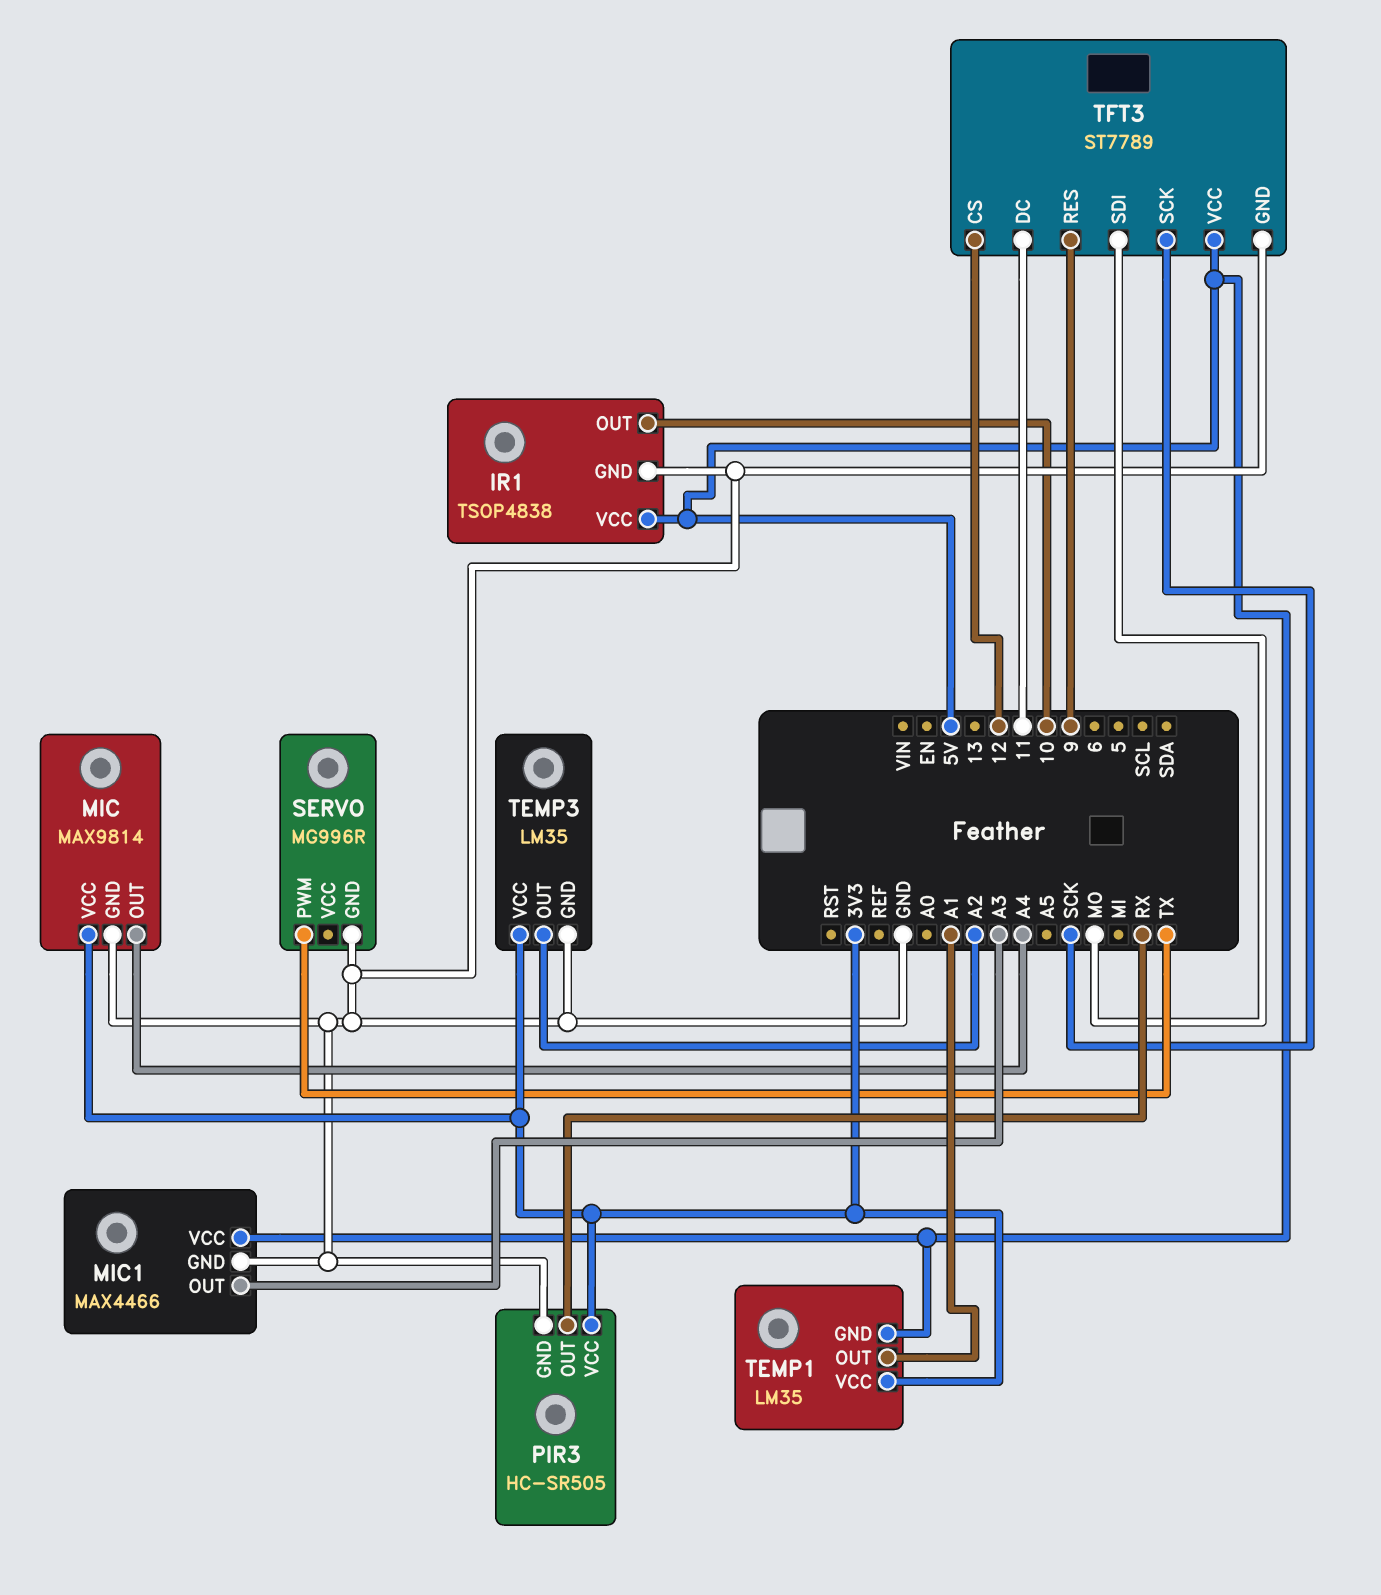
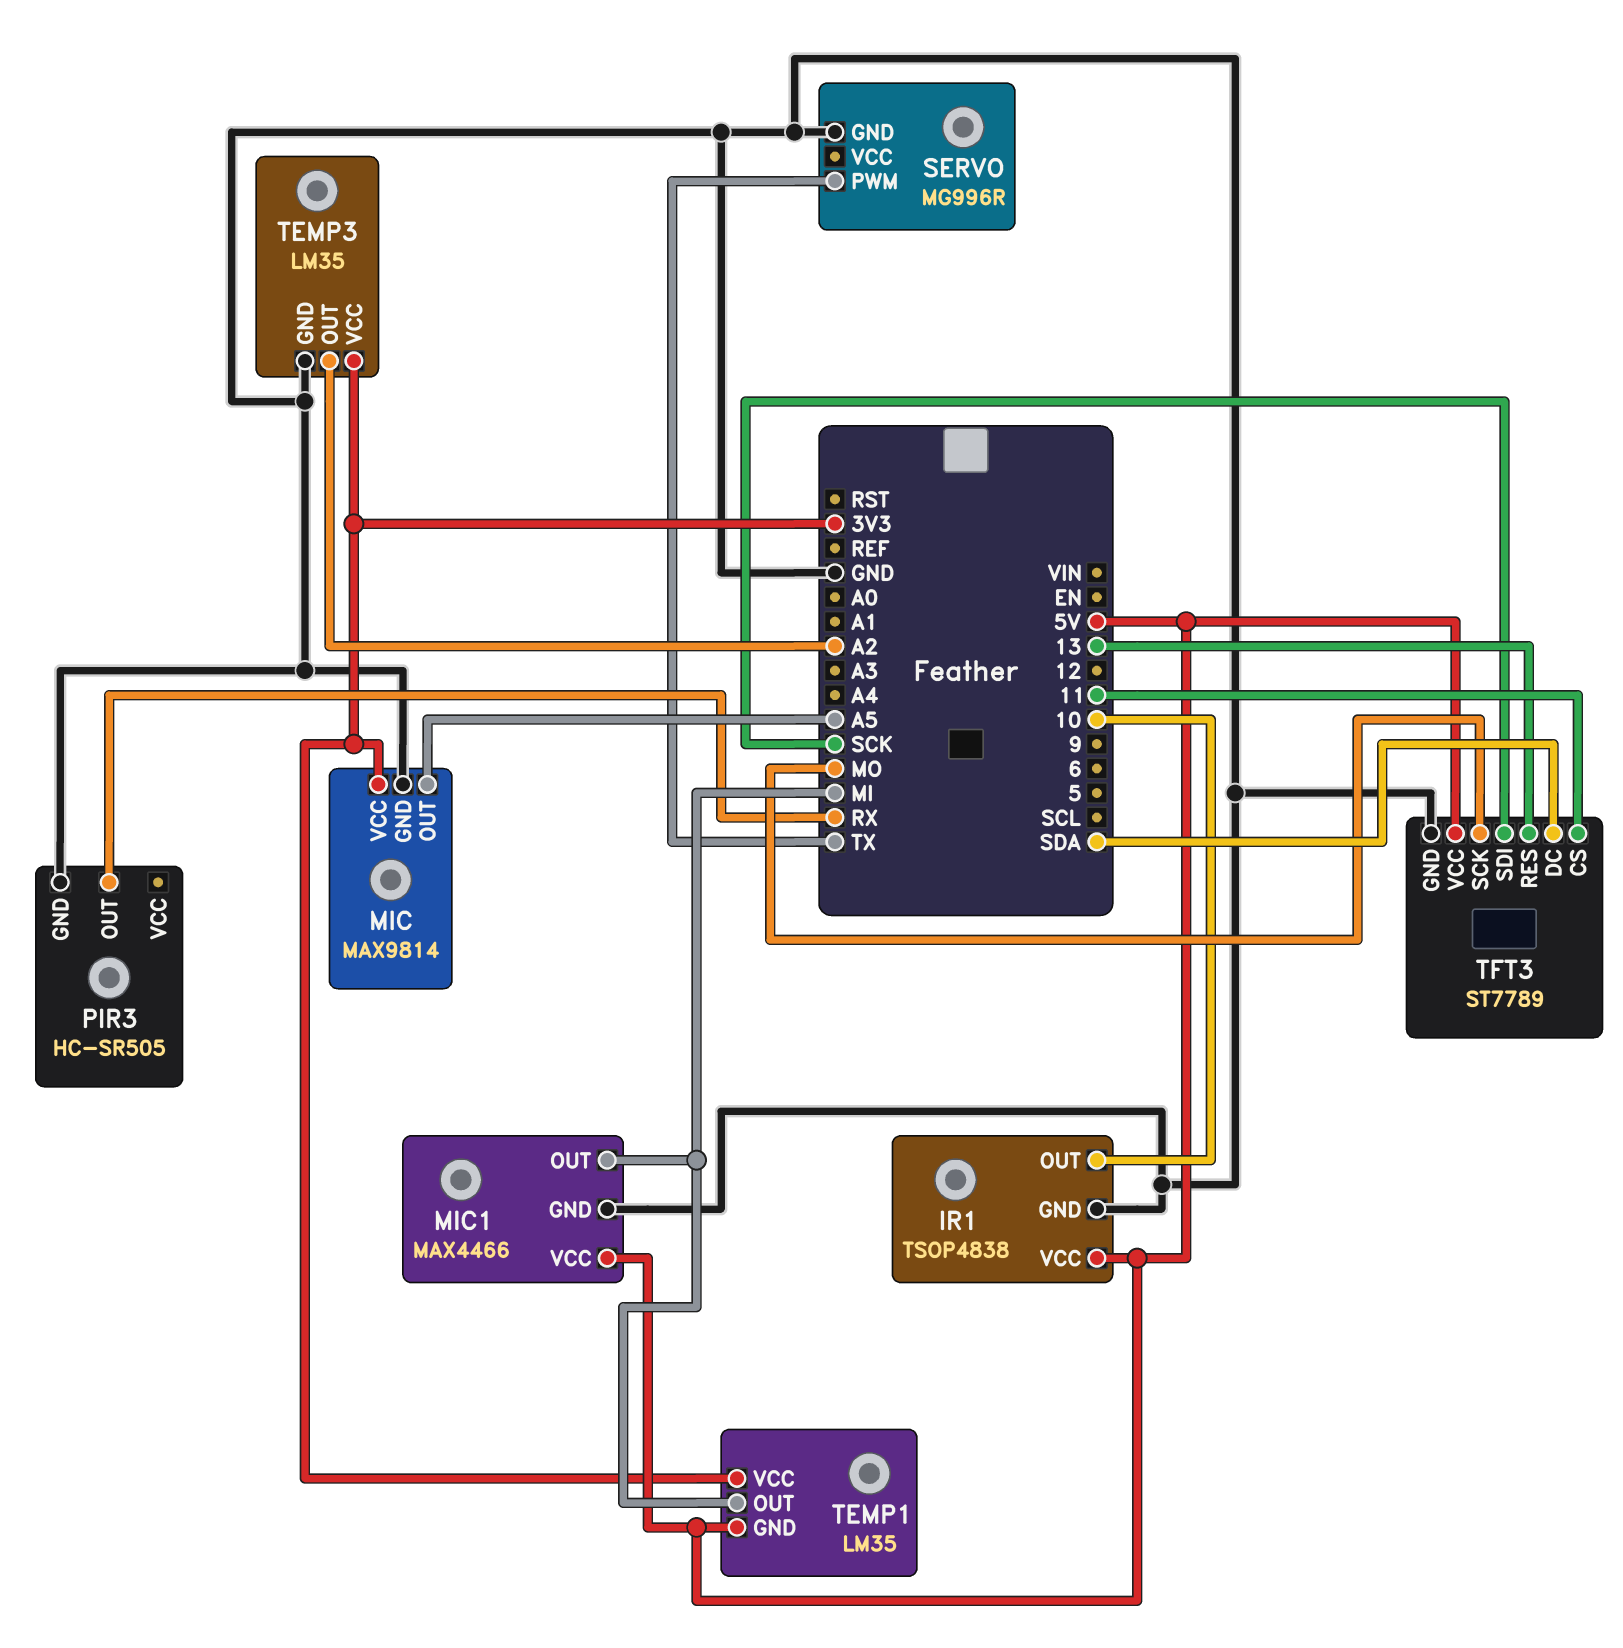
MIC pin OUT: A4 -> A5
MIC1 pin OUT: A3 -> MI
PIR3 pin VCC: 3V3 -> none
TEMP1 pin OUT: A1 -> MI
TFT3 pin CS: 12 -> 11
TFT3 pin DC: 11 -> SDA
TFT3 pin RES: 9 -> 13
TFT3 pin SCK: SCK -> MO
TFT3 pin SDI: MO -> SCK

